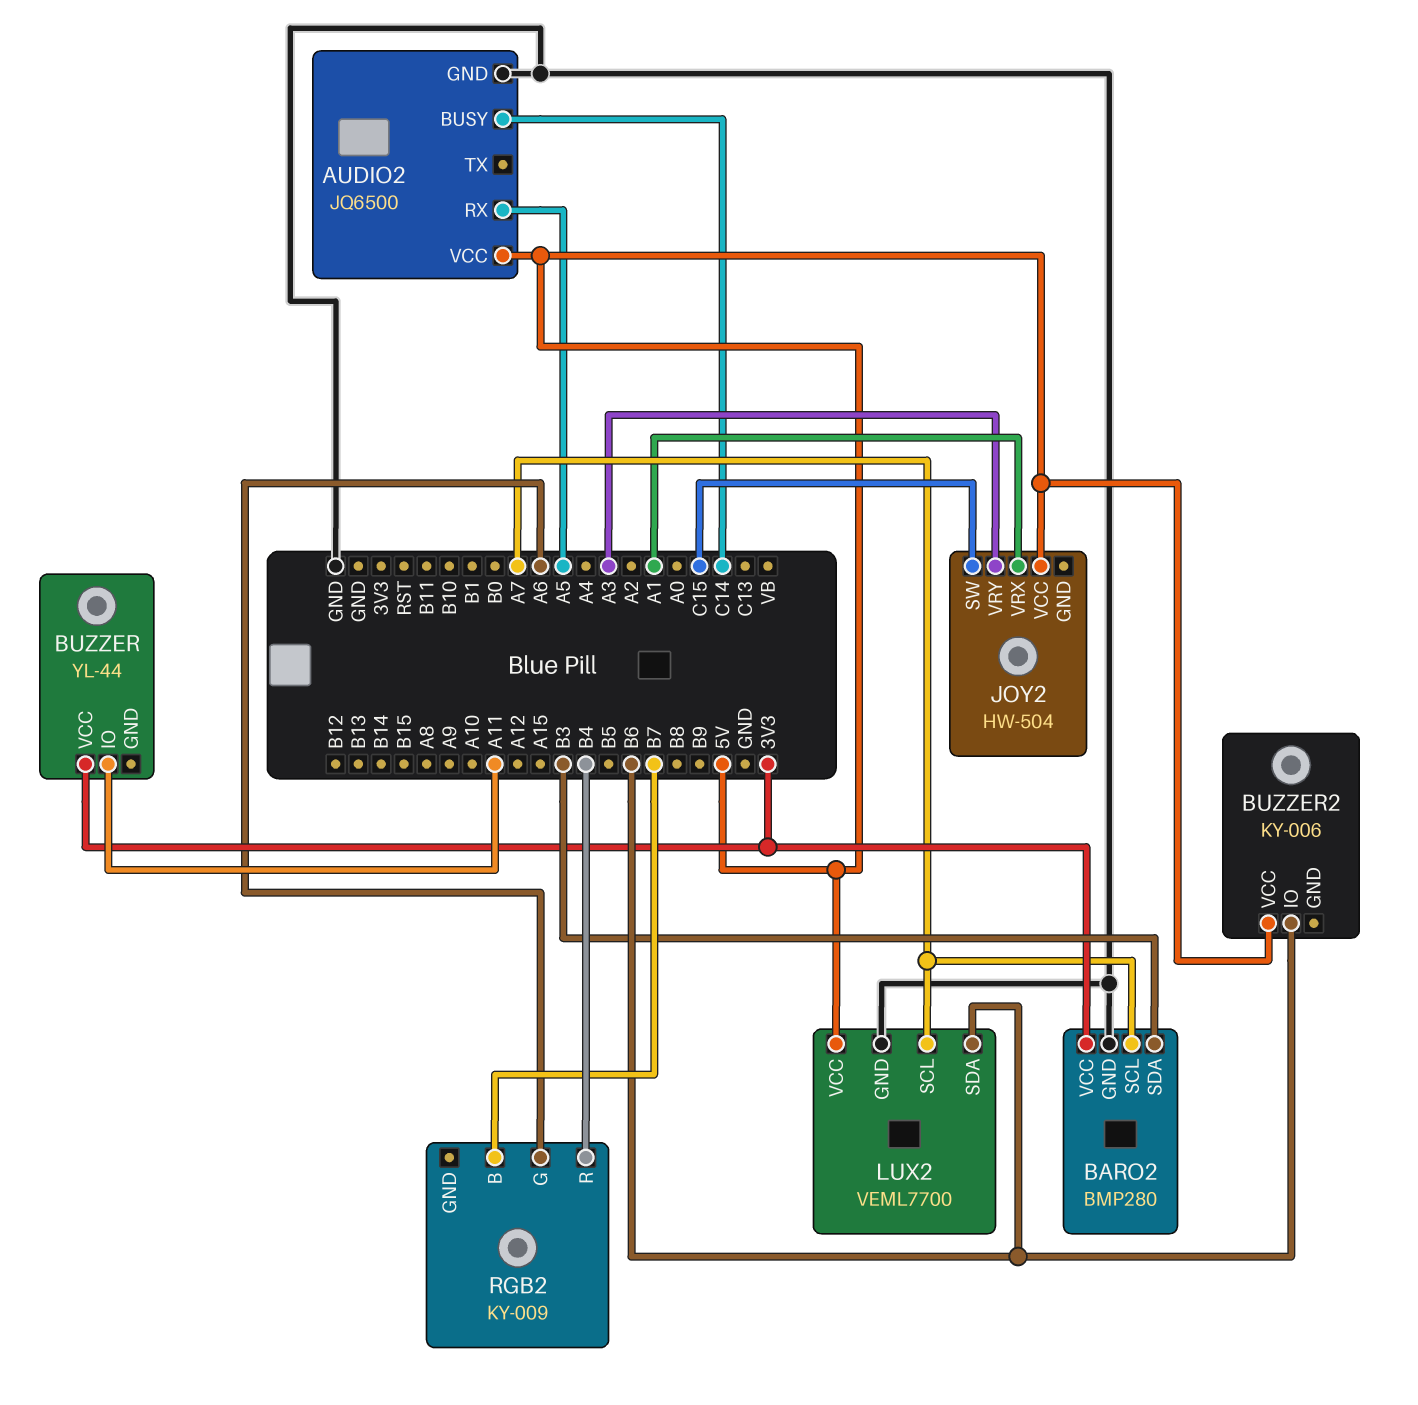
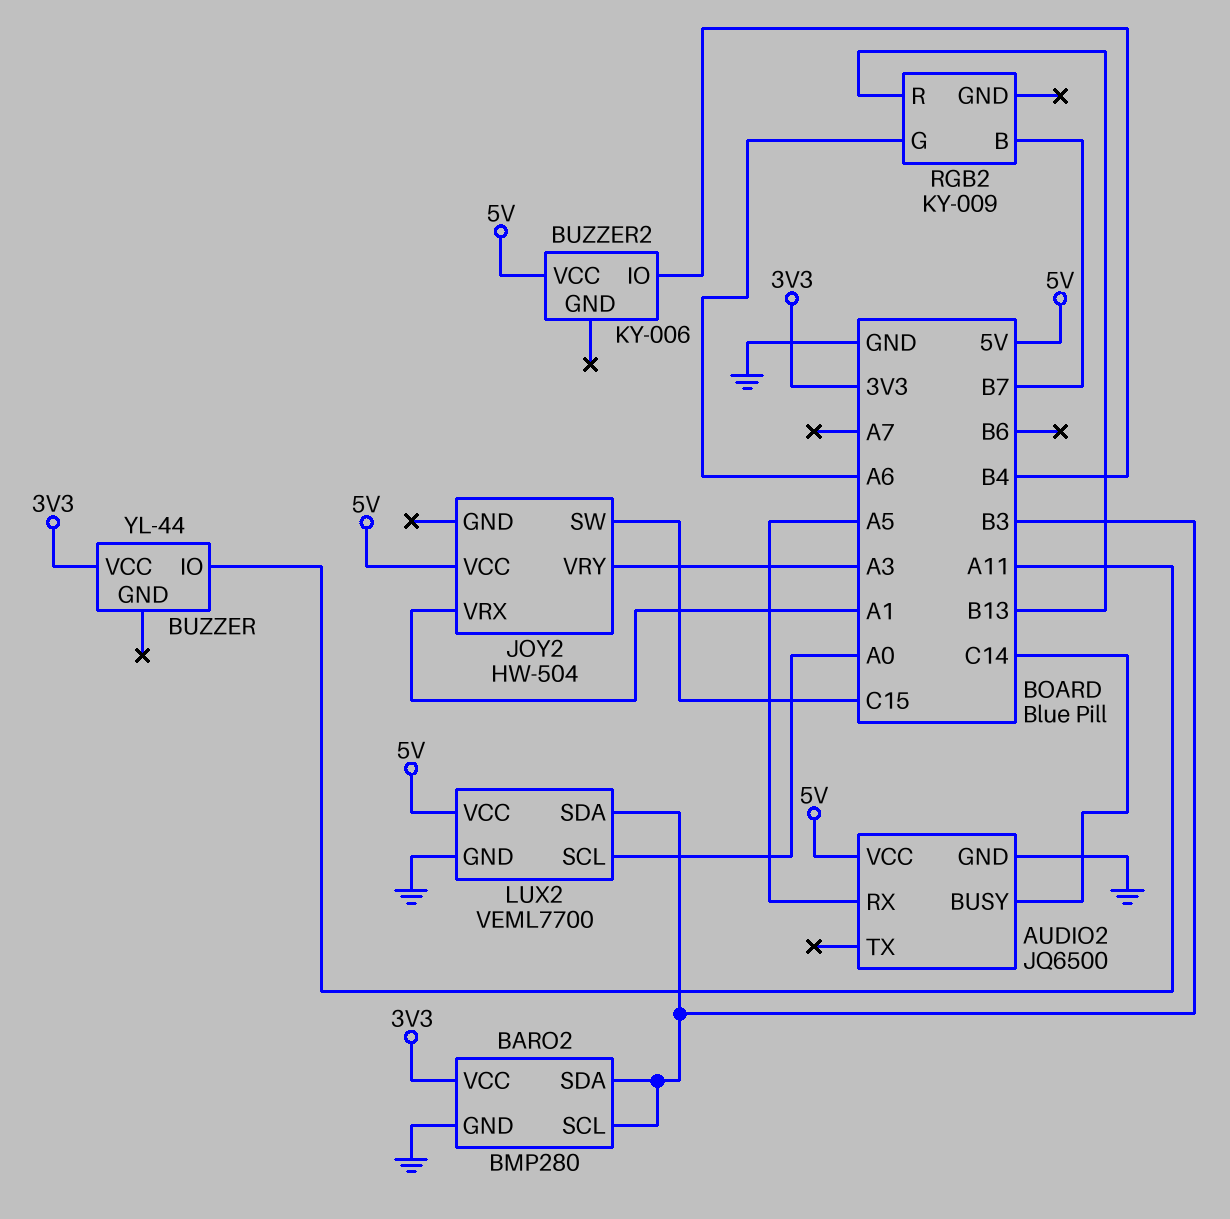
BARO2 pin SCL: A7 -> B3
BUZZER2 pin IO: B6 -> B4
LUX2 pin SCL: A7 -> A0
LUX2 pin SDA: B6 -> B3
RGB2 pin R: B4 -> B13

